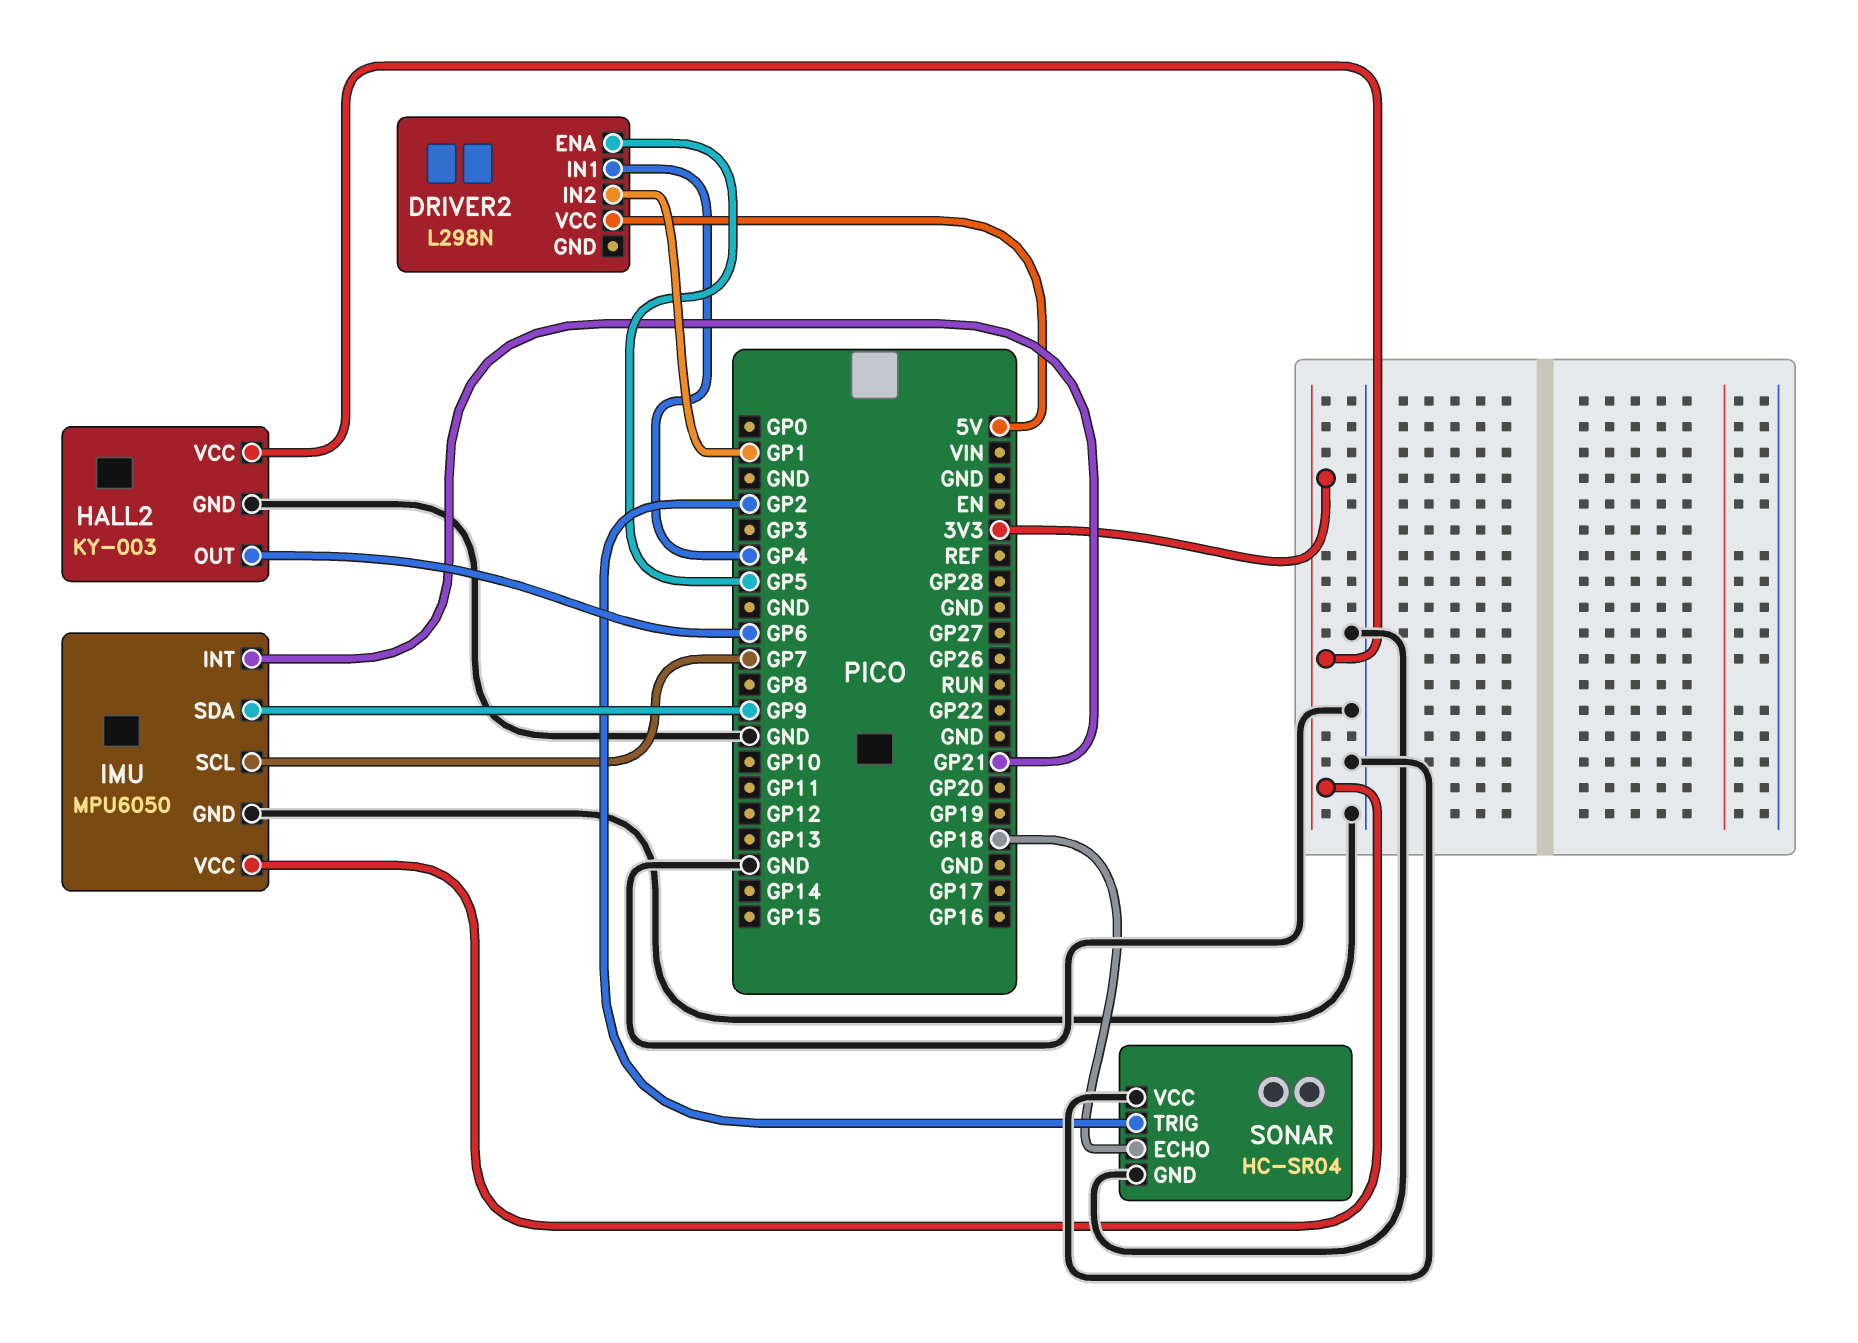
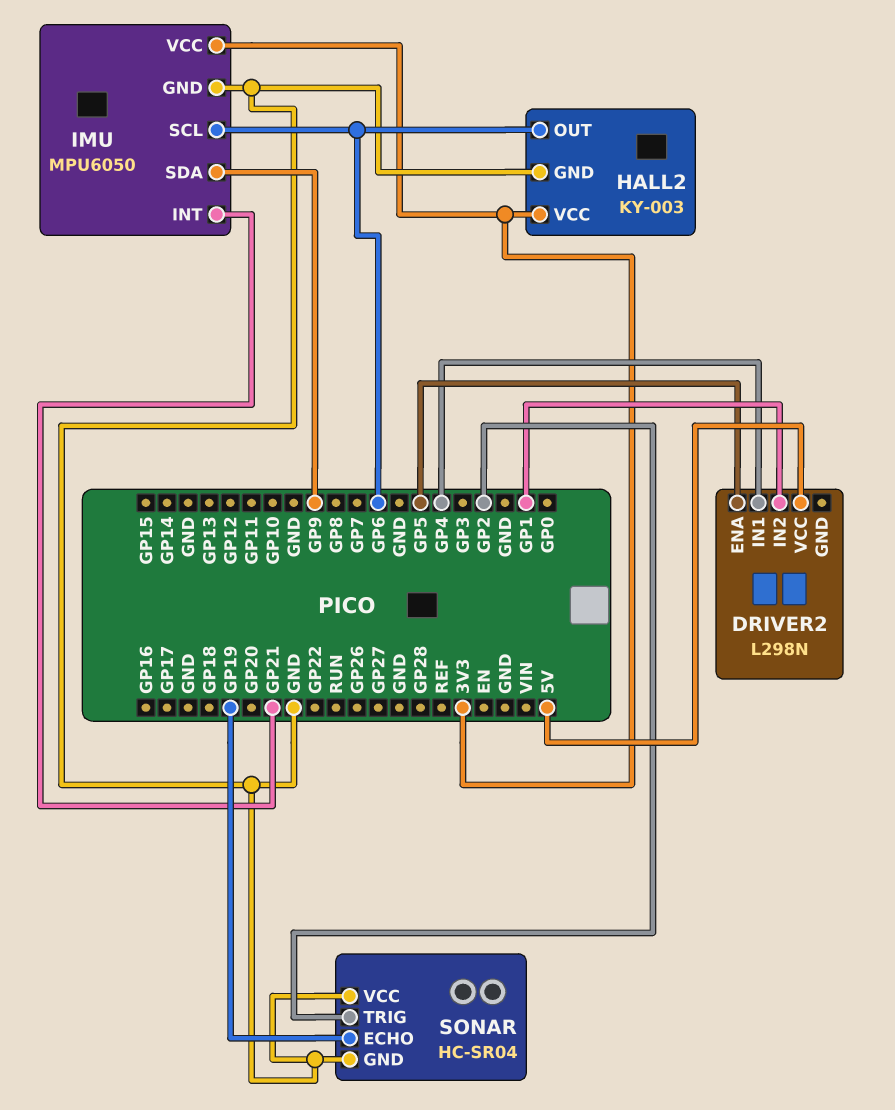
IMU pin SCL: GP7 -> GP6
SONAR pin ECHO: GP18 -> GP19

